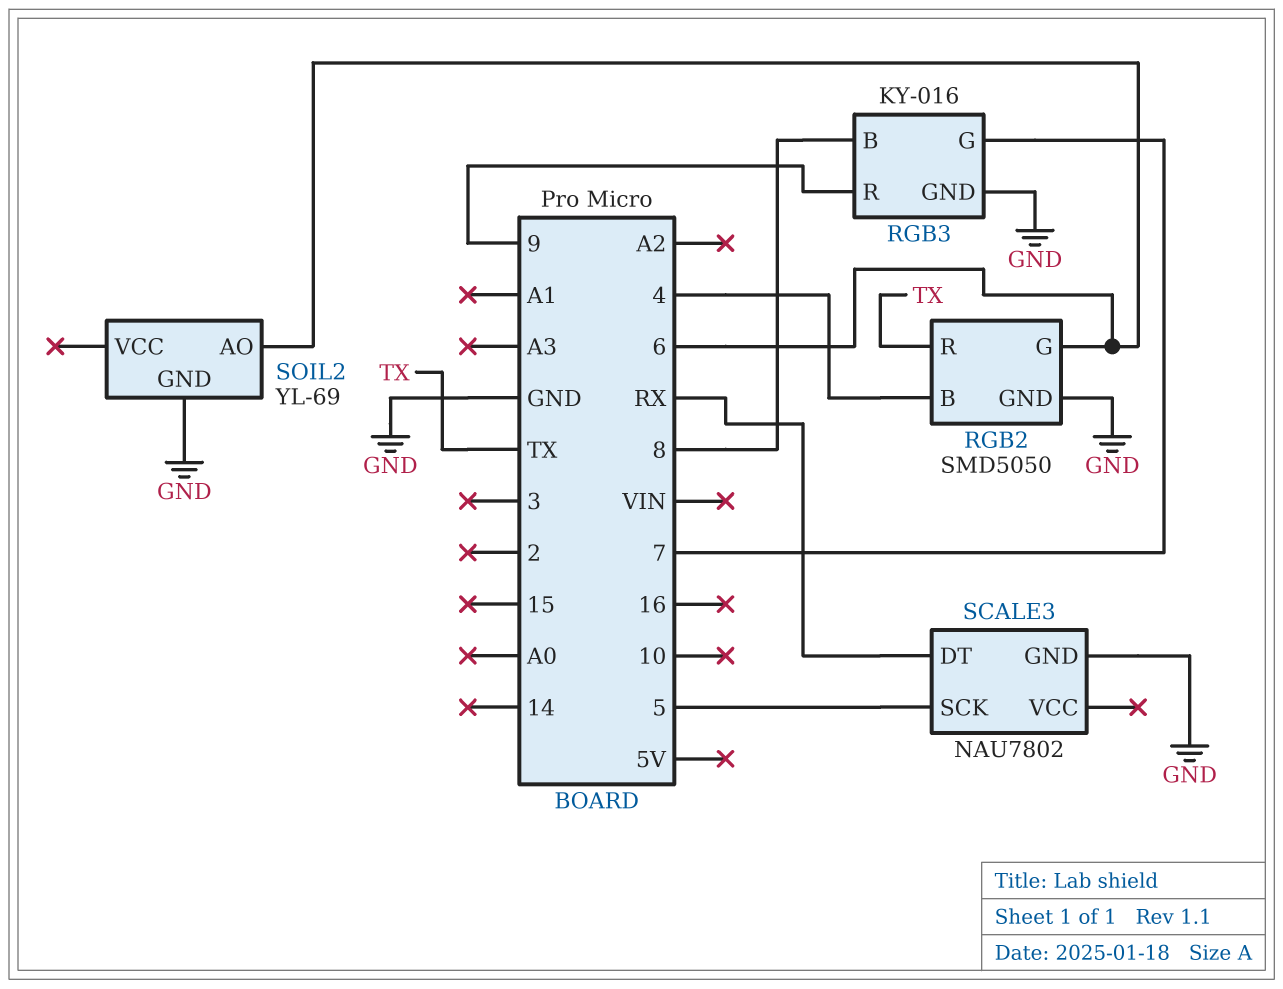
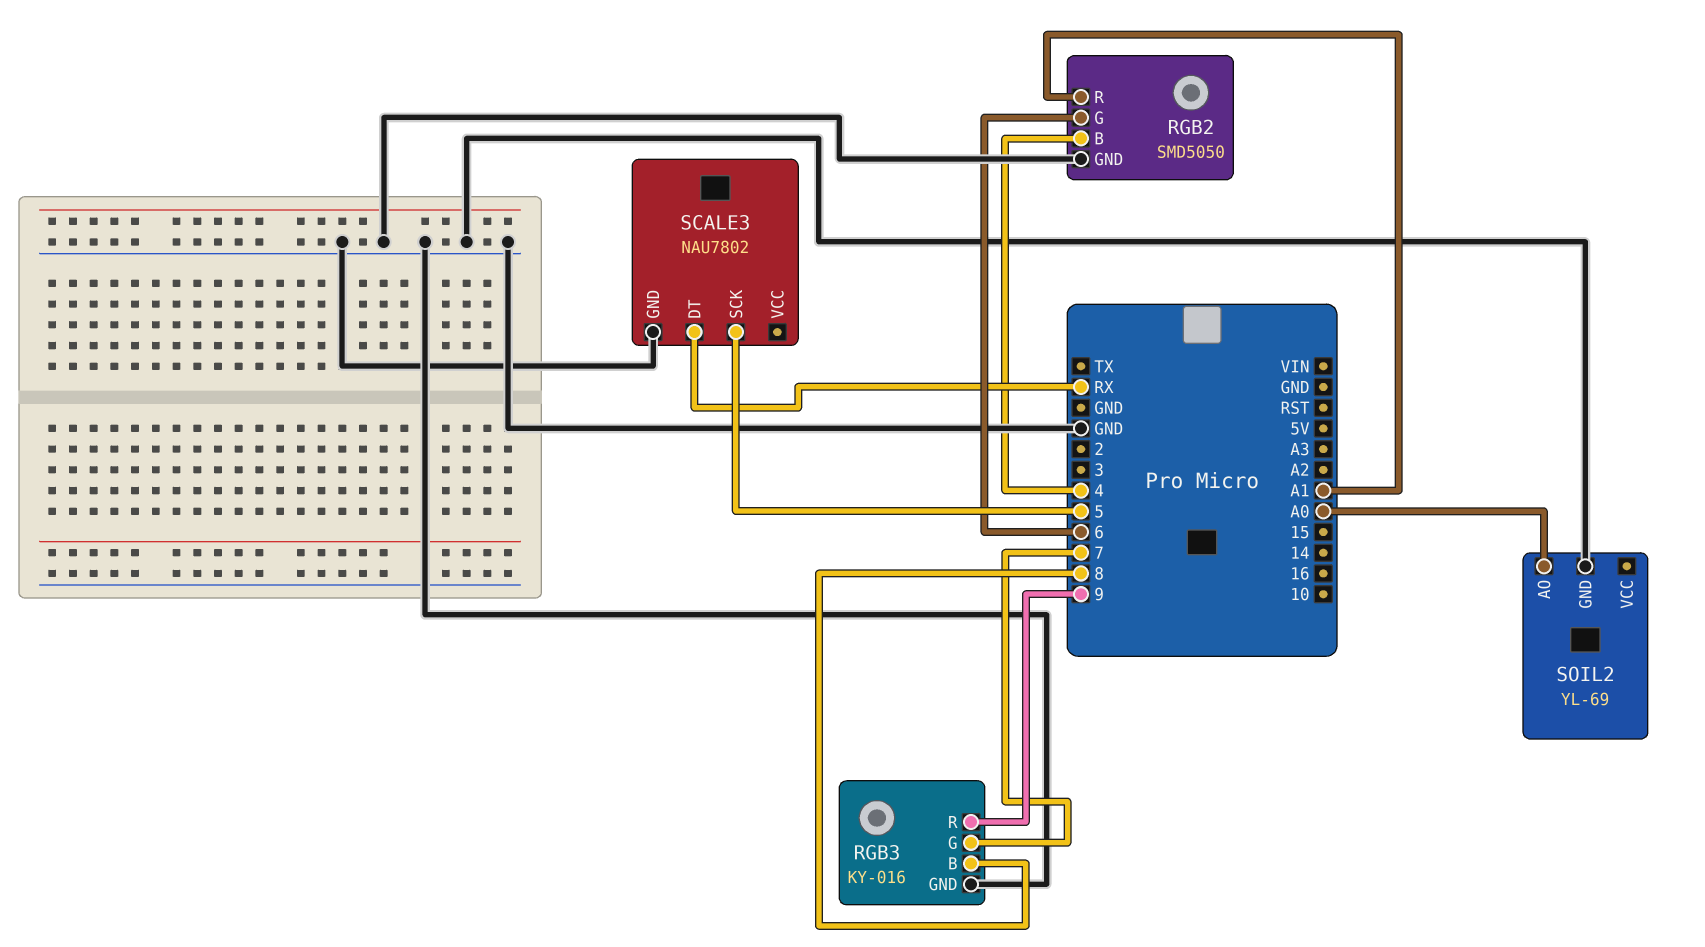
RGB2 pin R: TX -> A1
SOIL2 pin AO: 6 -> A0

